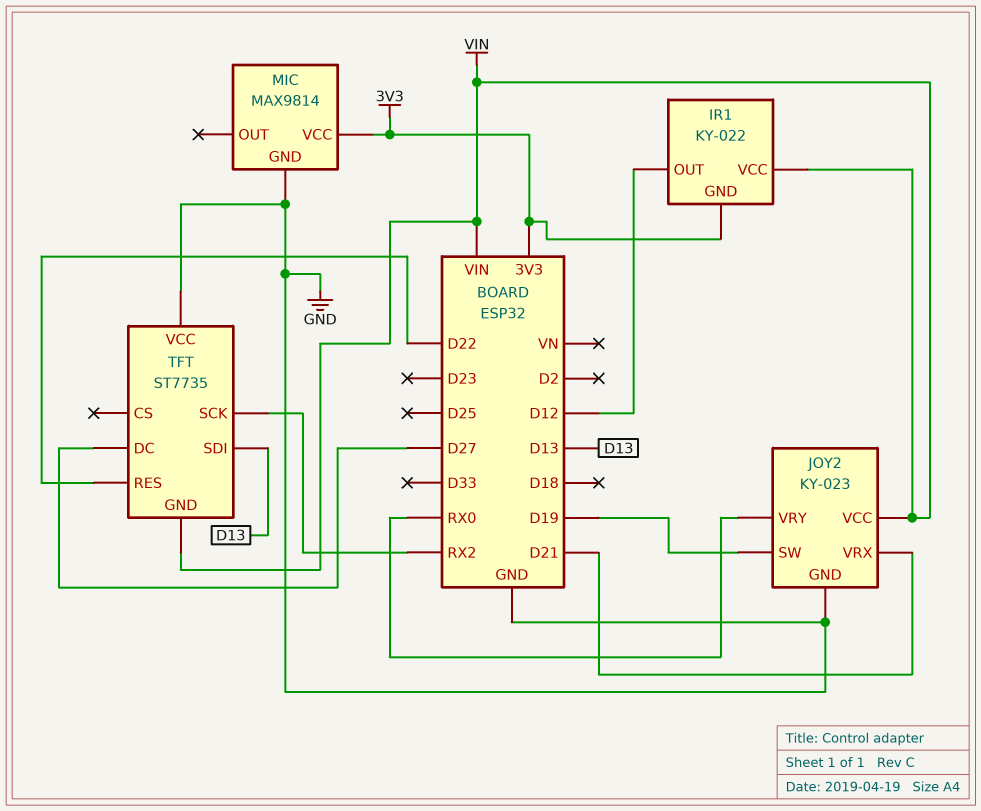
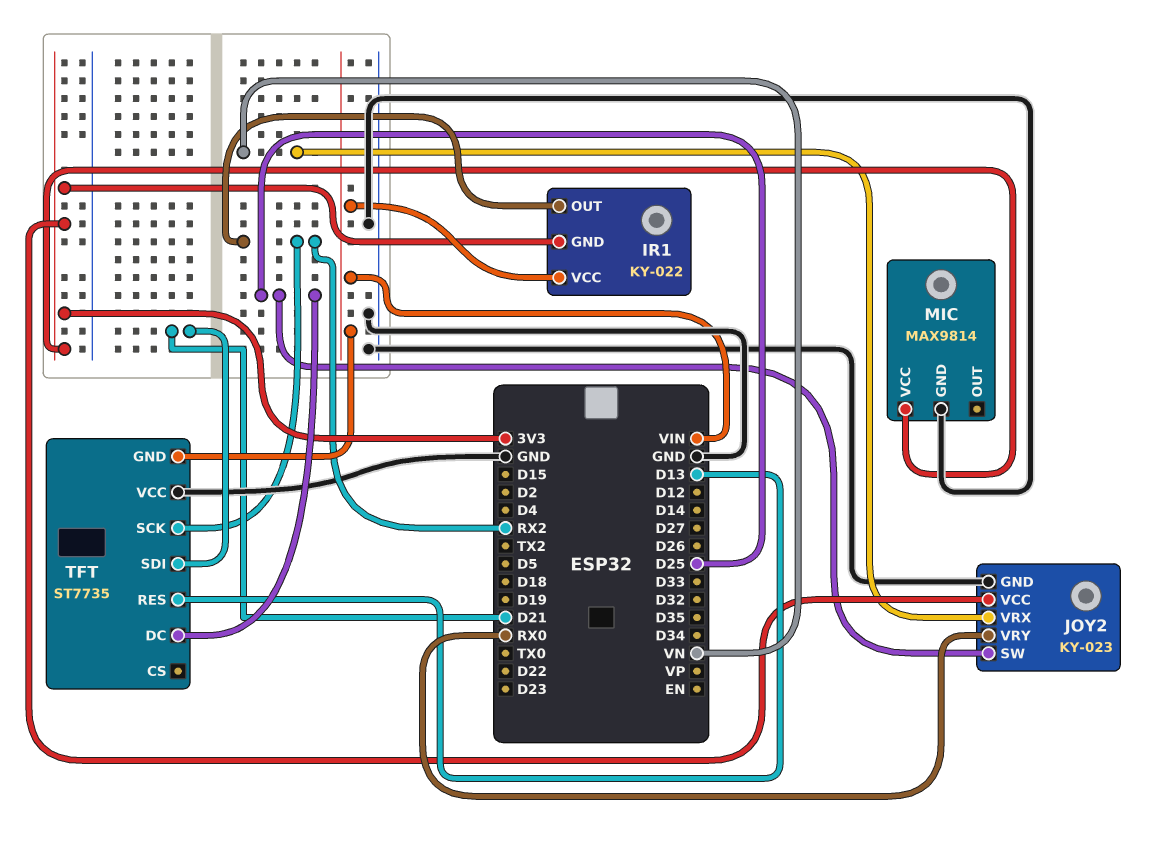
IR1 pin OUT: D12 -> RX2
JOY2 pin SW: D19 -> D25
JOY2 pin VCC: VIN -> 3V3
JOY2 pin VRX: D21 -> VN
TFT pin DC: D27 -> D25
TFT pin RES: D22 -> D13
TFT pin SDI: D13 -> D21

